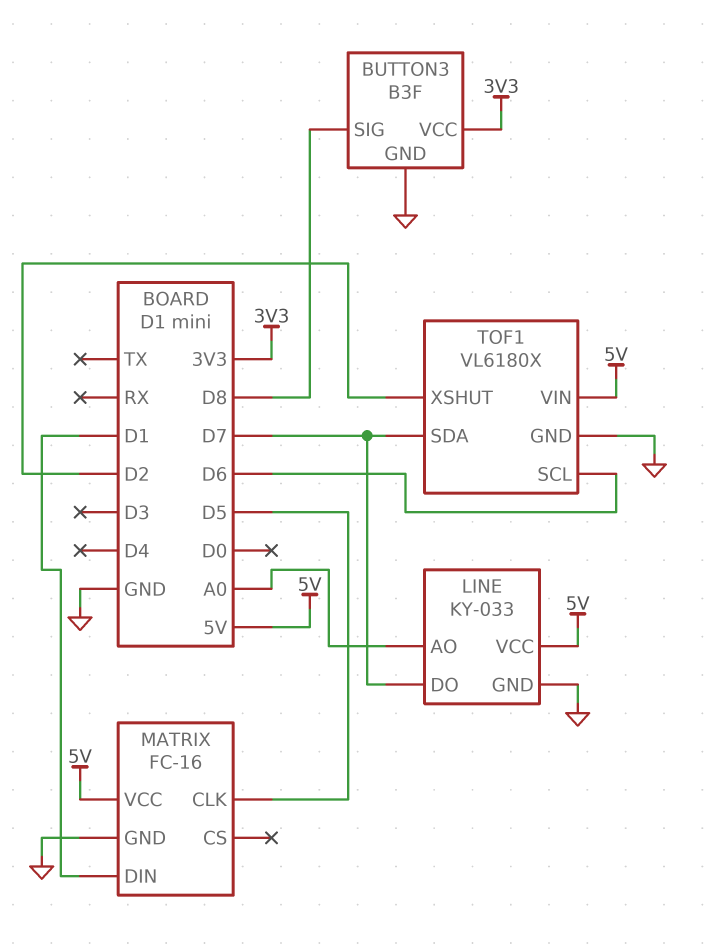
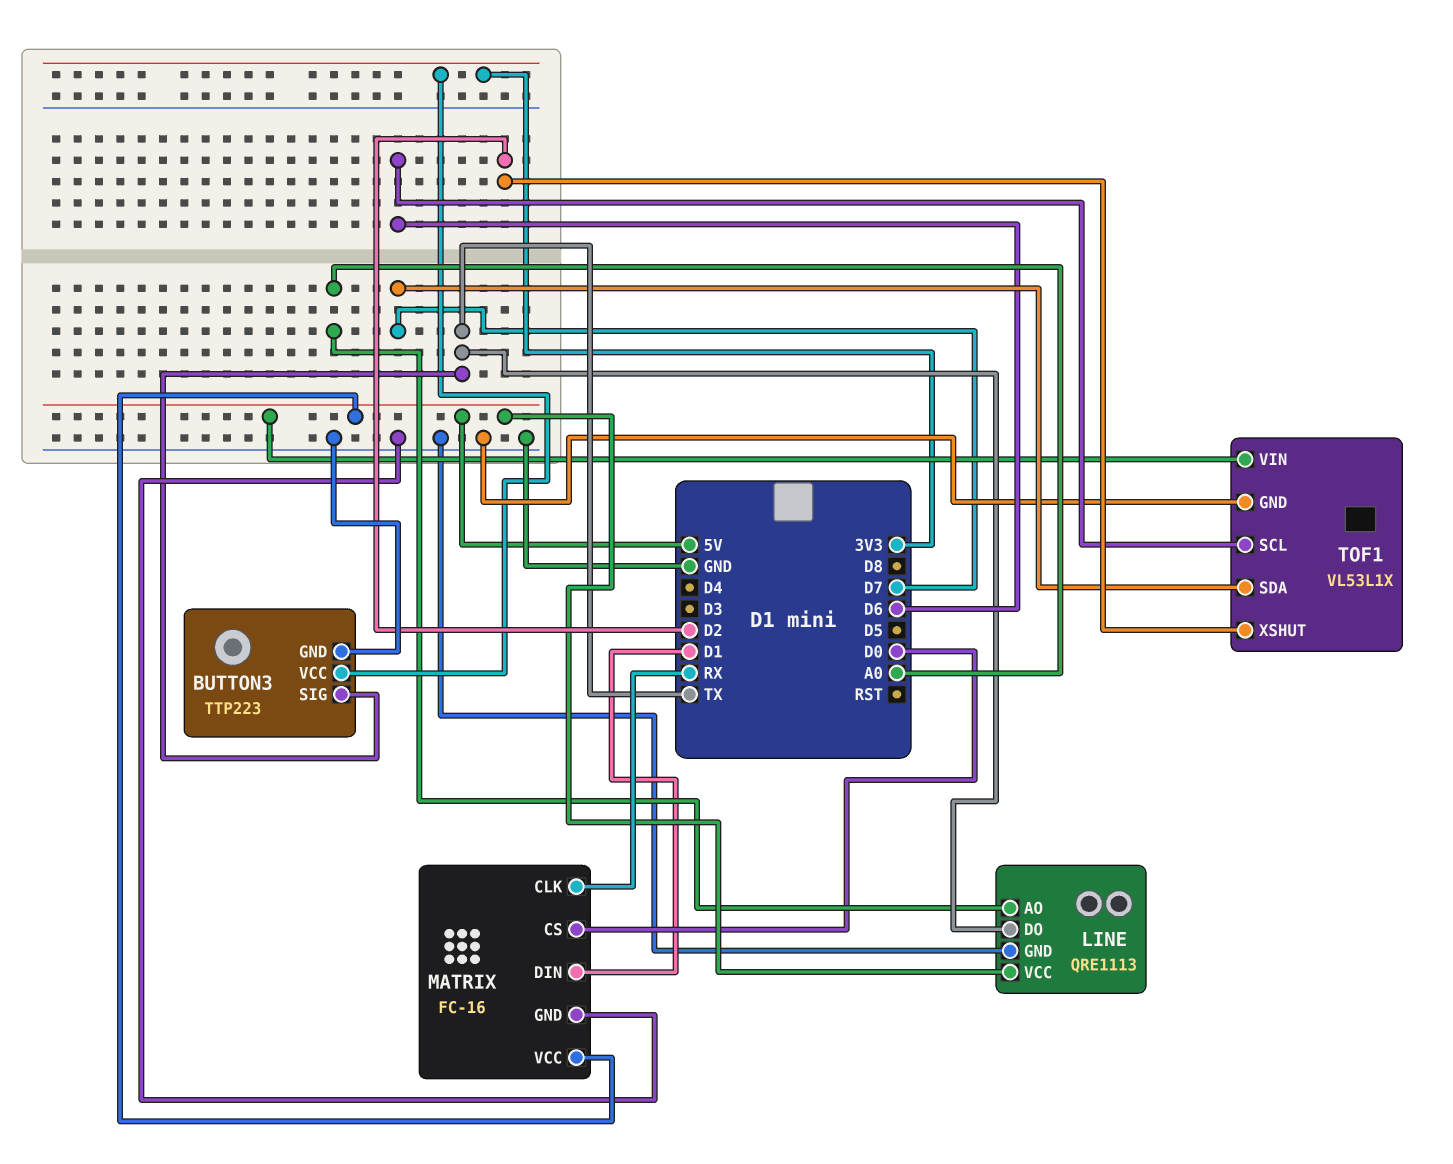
BUTTON3: B3F -> TTP223
BUTTON3 pin SIG: D8 -> TX
LINE: KY-033 -> QRE1113
LINE pin DO: D7 -> TX
MATRIX pin CLK: D5 -> RX
MATRIX pin CS: none -> D0
TOF1: VL6180X -> VL53L1X

